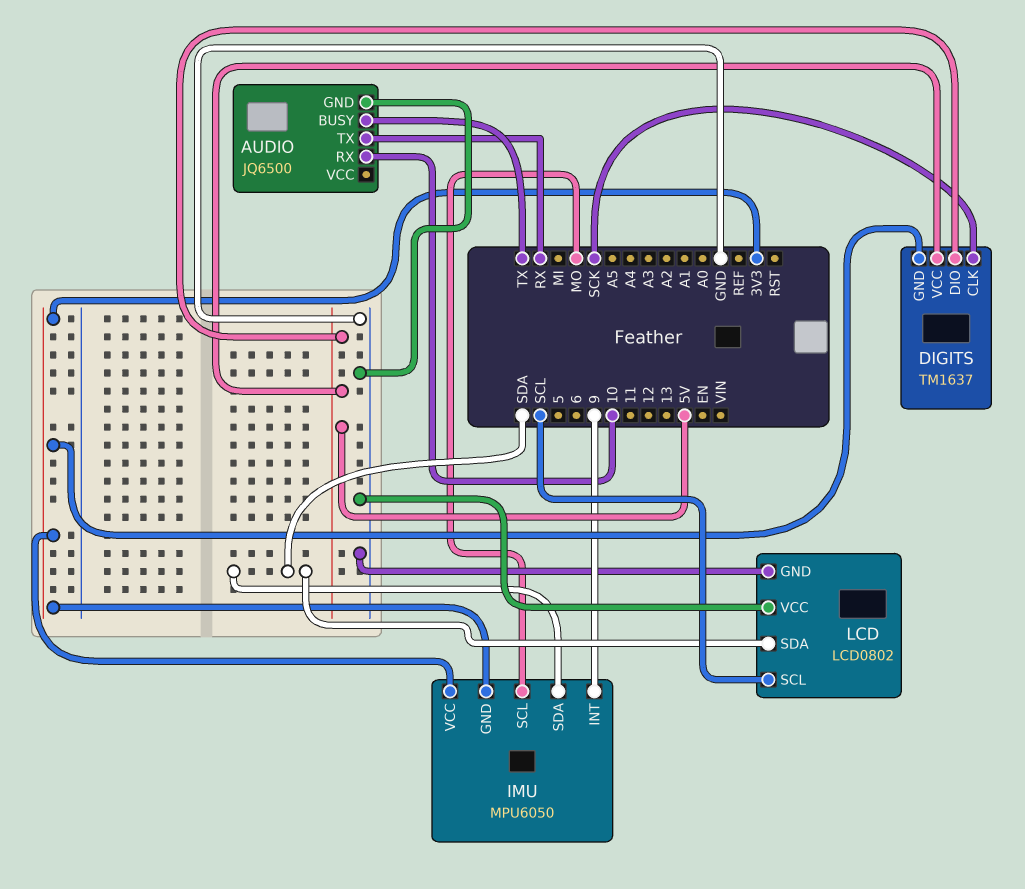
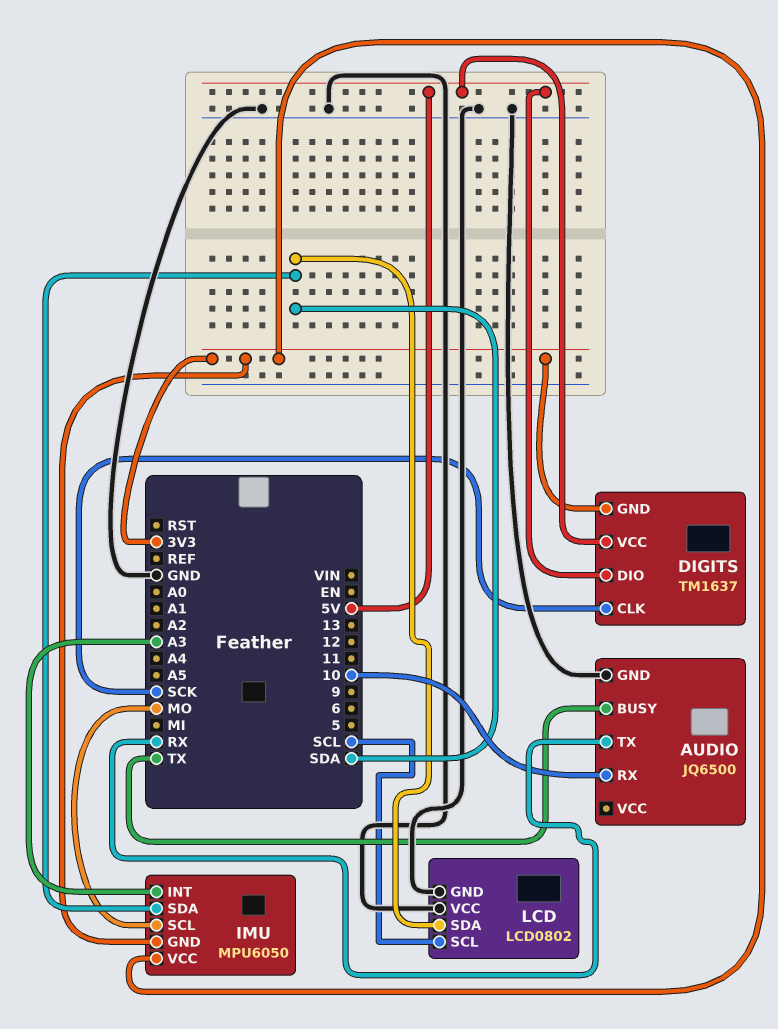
IMU pin INT: 9 -> A3

